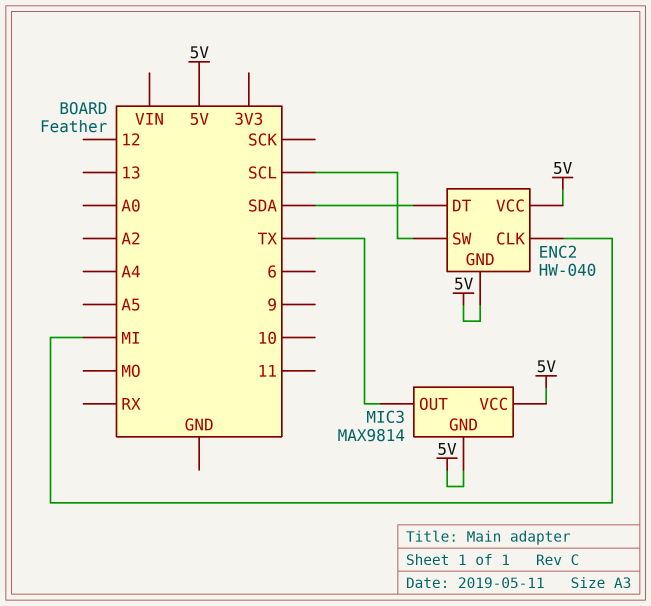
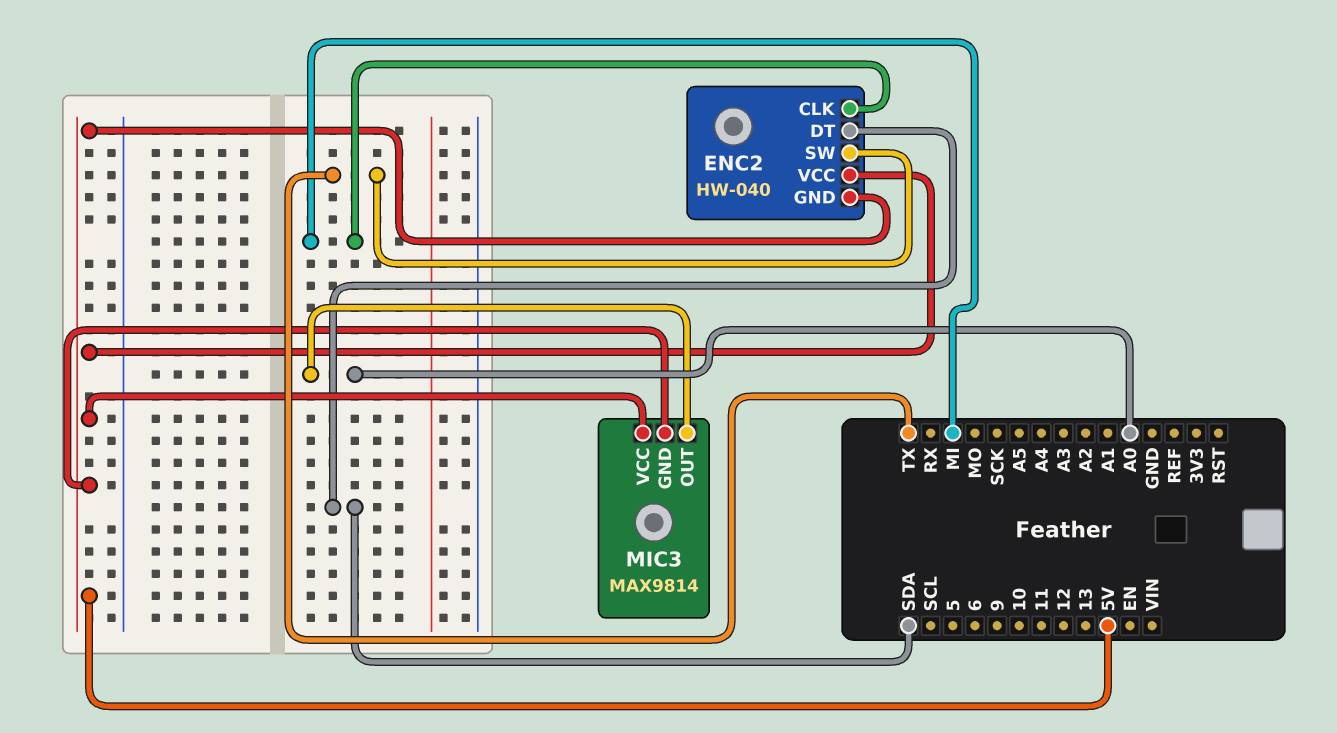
ENC2 pin SW: SCL -> TX
MIC3 pin OUT: TX -> A0

